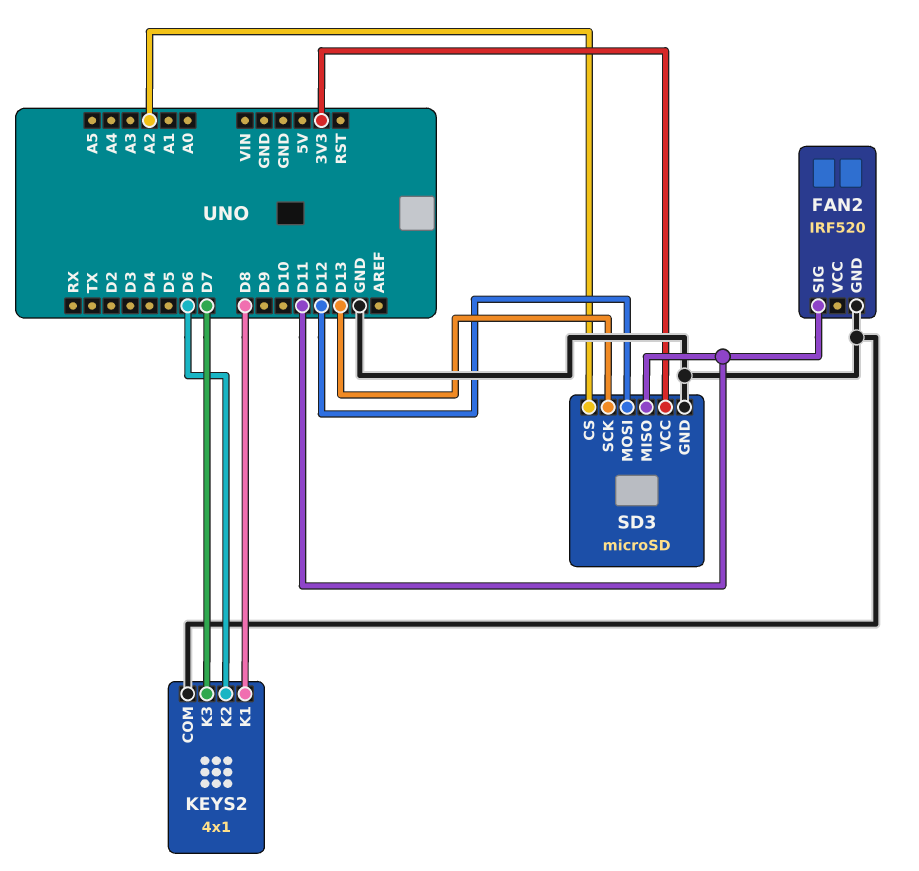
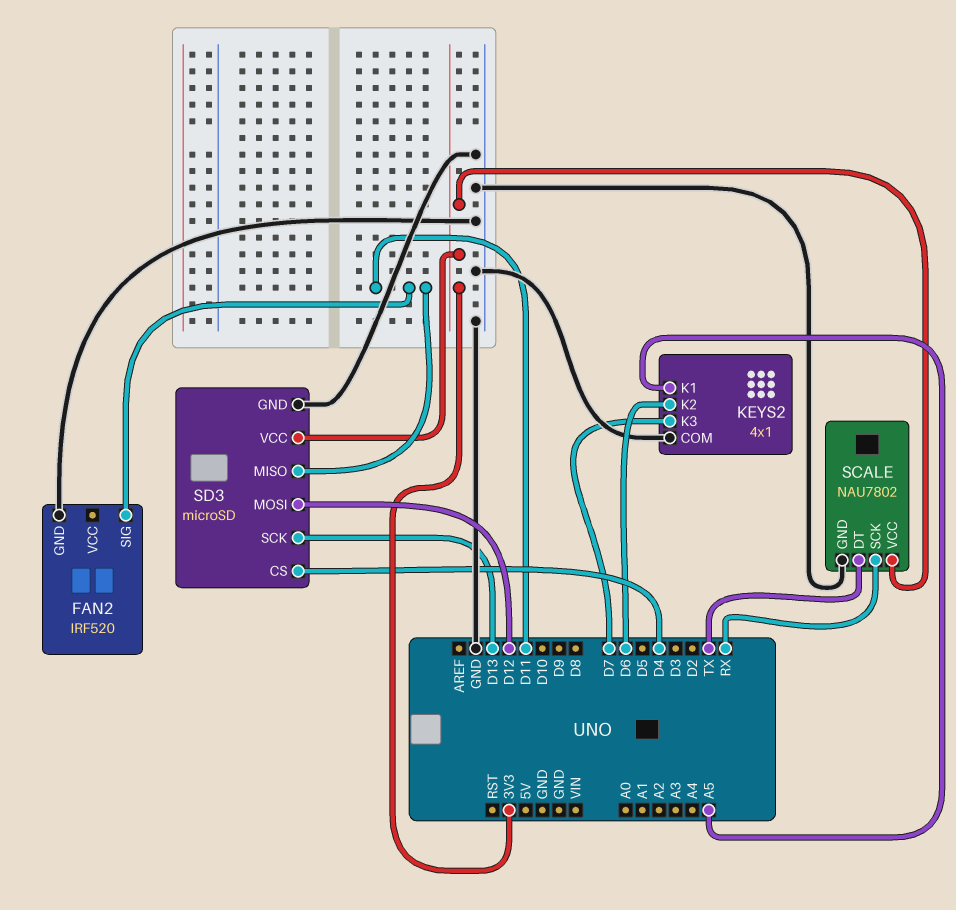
KEYS2 pin K1: D8 -> A5
SCALE: none -> NAU7802
SCALE pin DT: none -> TX
SCALE pin GND: none -> GND
SCALE pin SCK: none -> RX
SCALE pin VCC: none -> 3V3
SD3 pin CS: A2 -> D4

